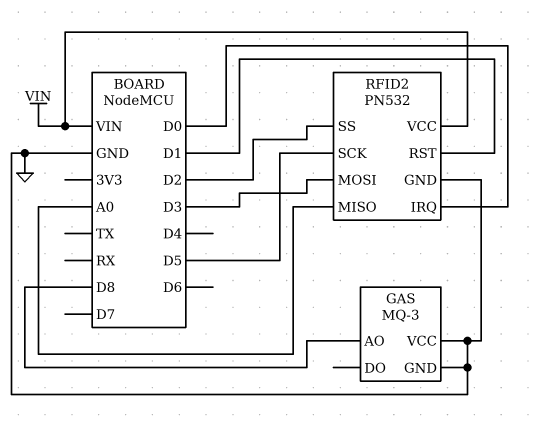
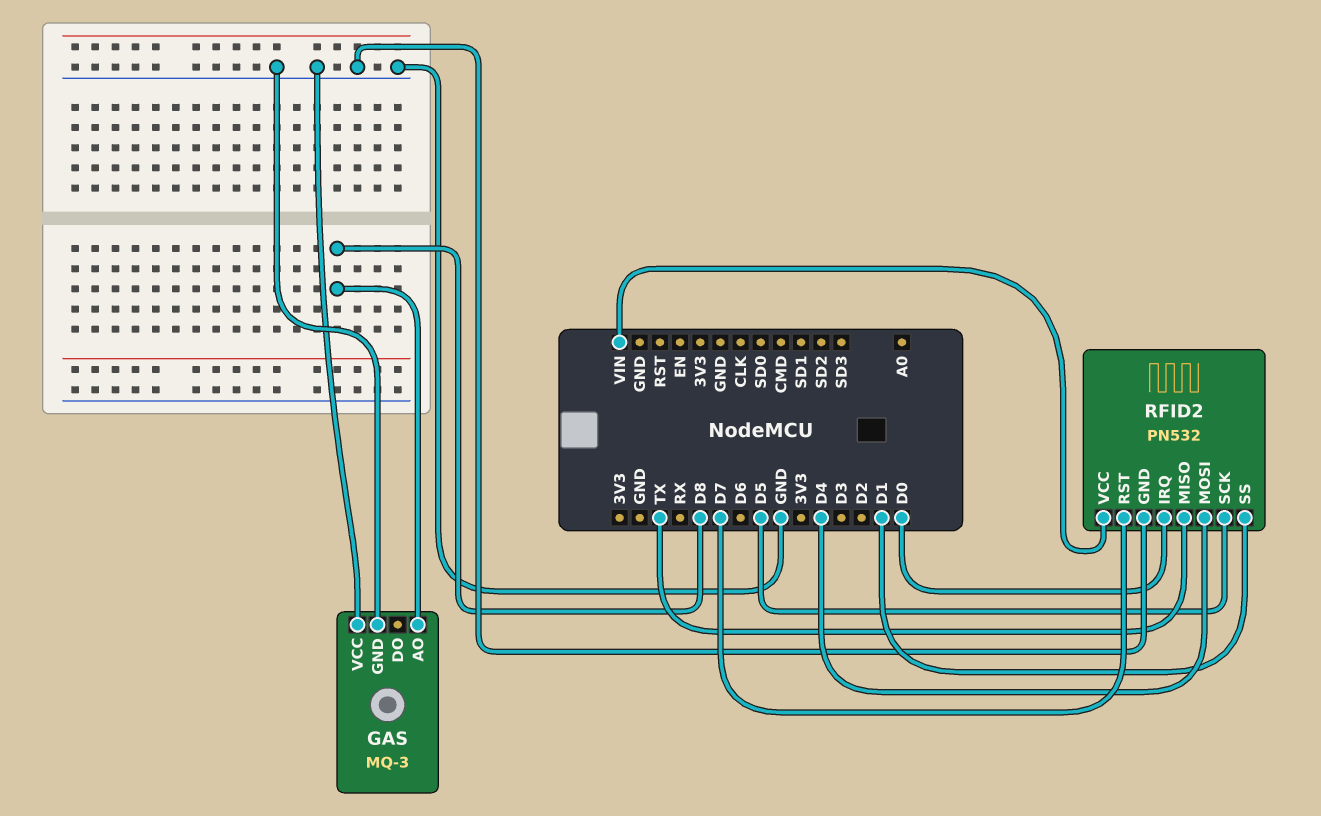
RFID2 pin MISO: A0 -> TX
RFID2 pin MOSI: D3 -> D4
RFID2 pin RST: D1 -> D7
RFID2 pin SS: D2 -> D1

